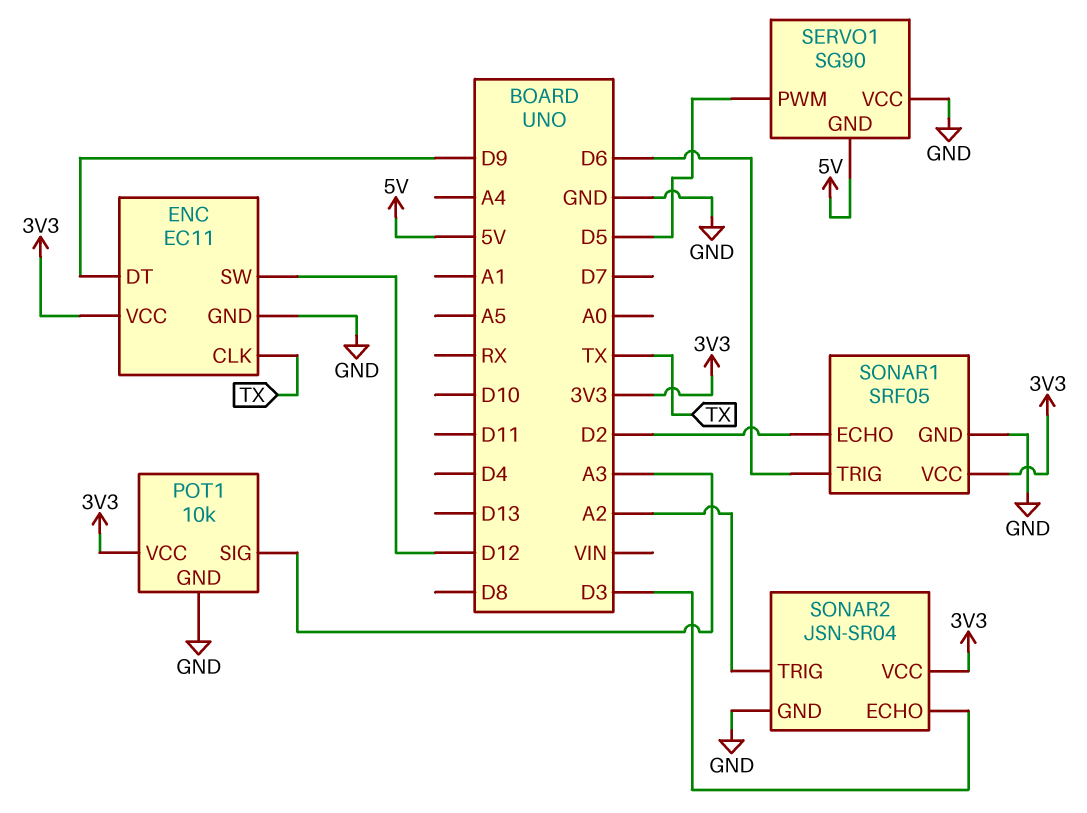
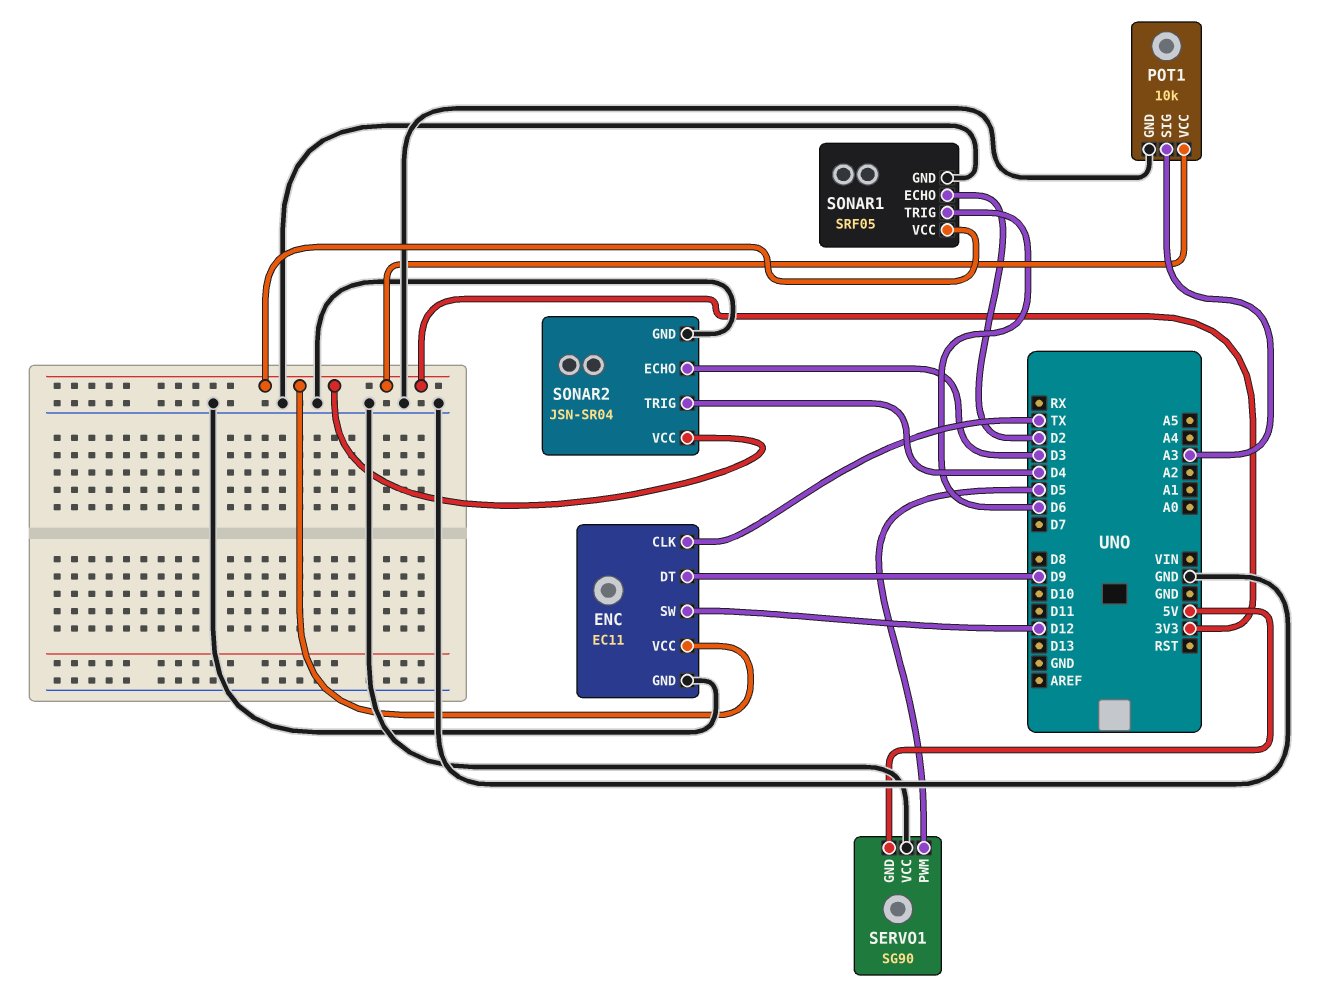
SONAR2 pin TRIG: A2 -> D4

